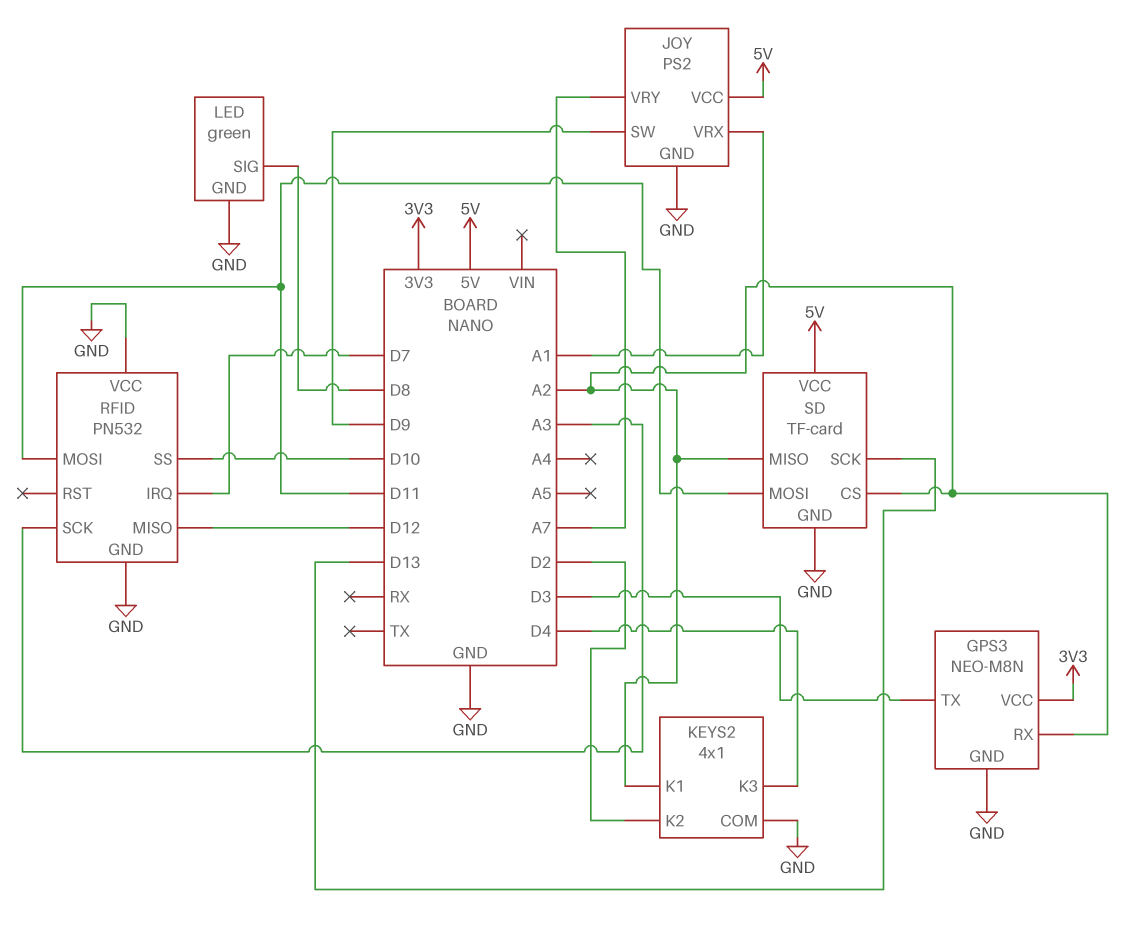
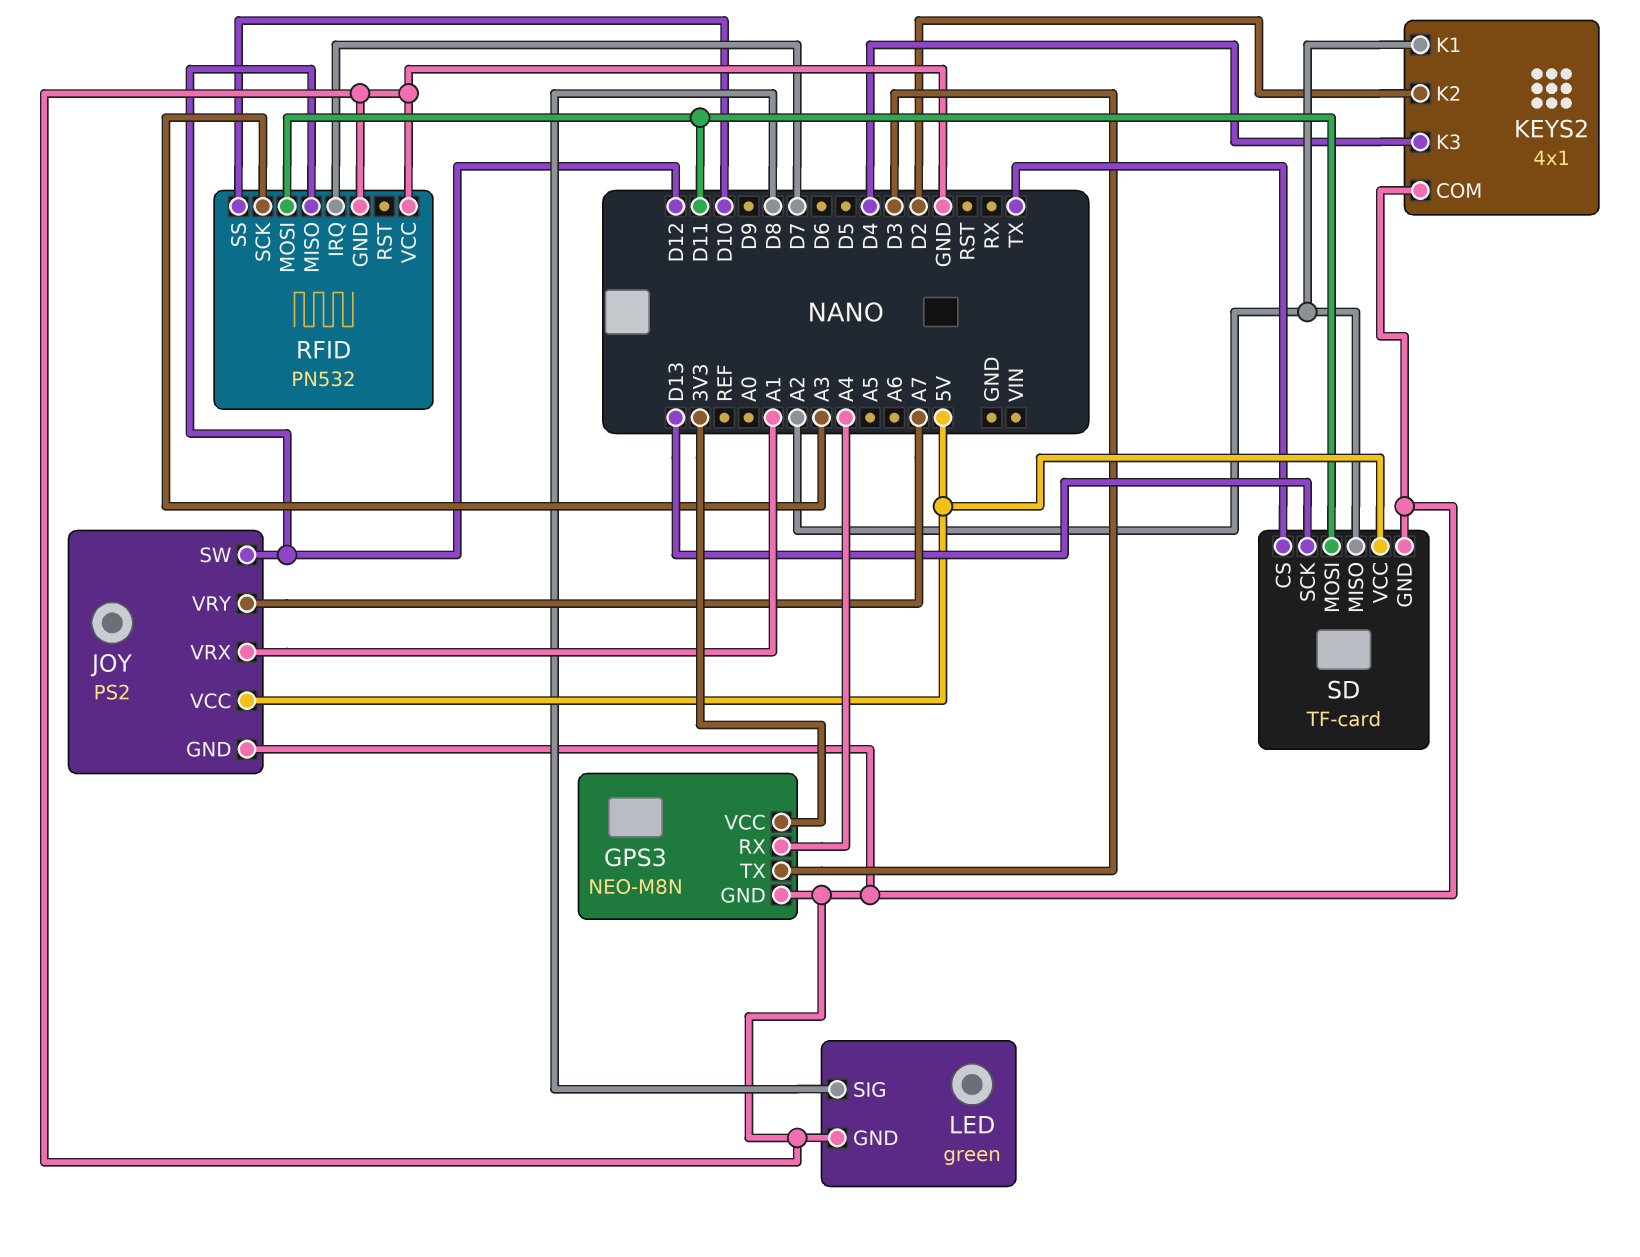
GPS3 pin RX: A2 -> A4
JOY pin SW: D9 -> D12
SD pin CS: A2 -> TX

